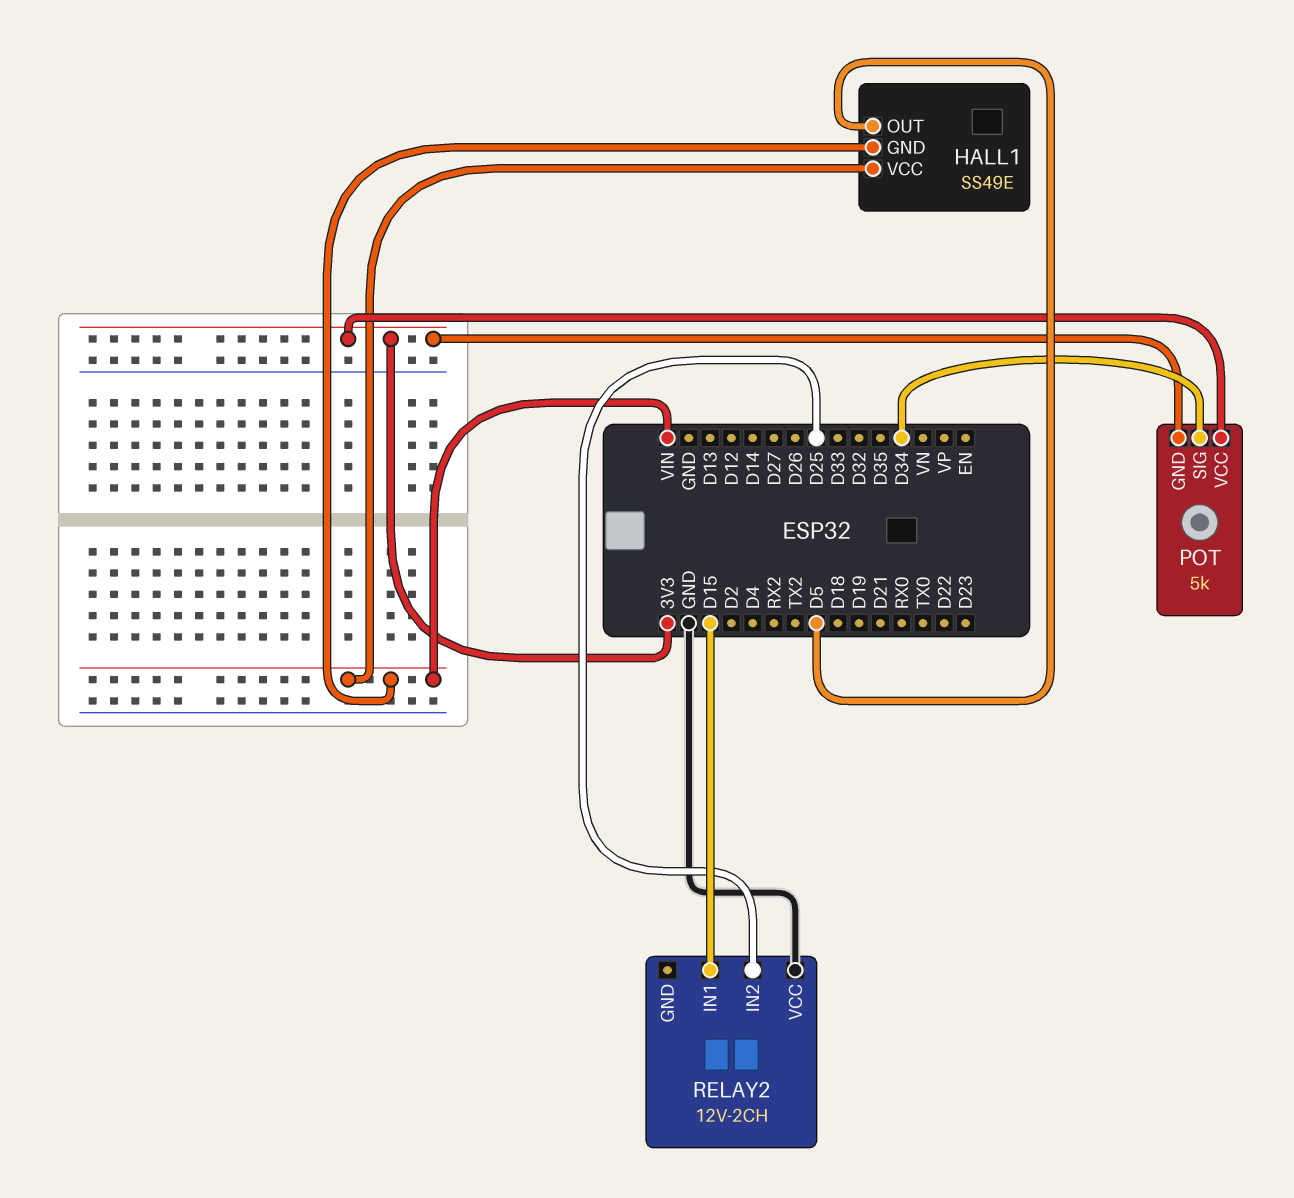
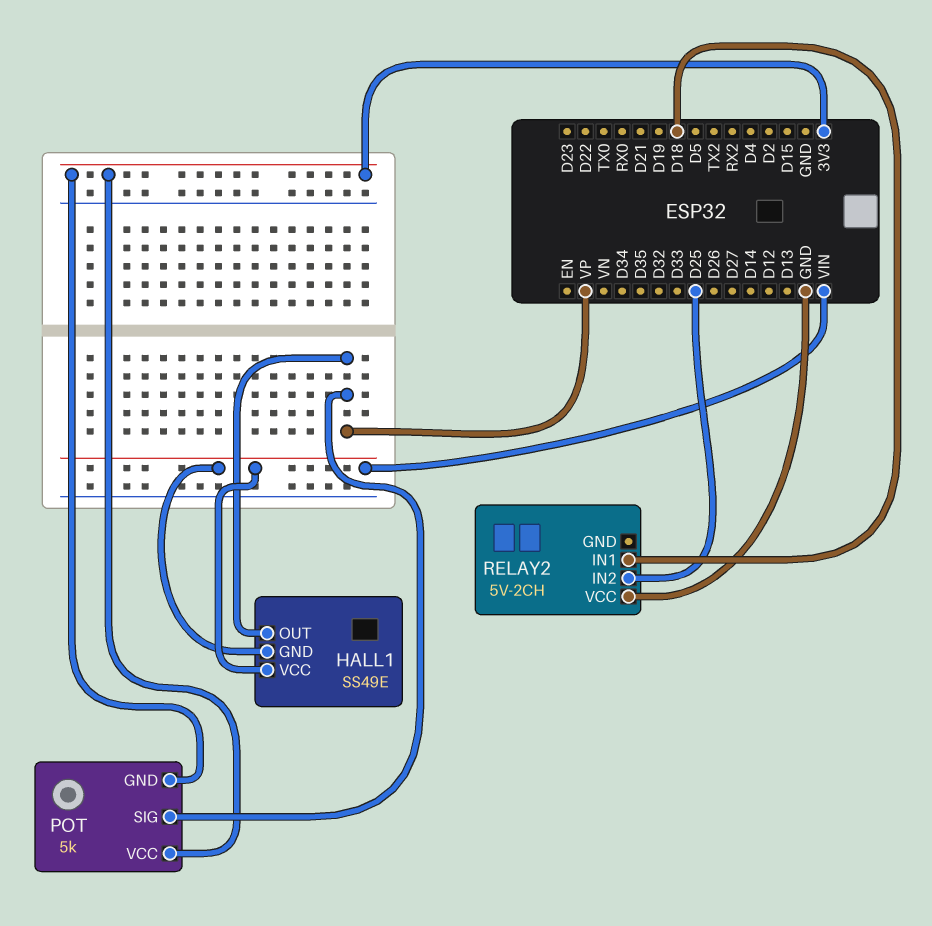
HALL1 pin OUT: D5 -> VP
POT pin SIG: D34 -> VP
RELAY2: 12V-2CH -> 5V-2CH
RELAY2 pin IN1: D15 -> D18

